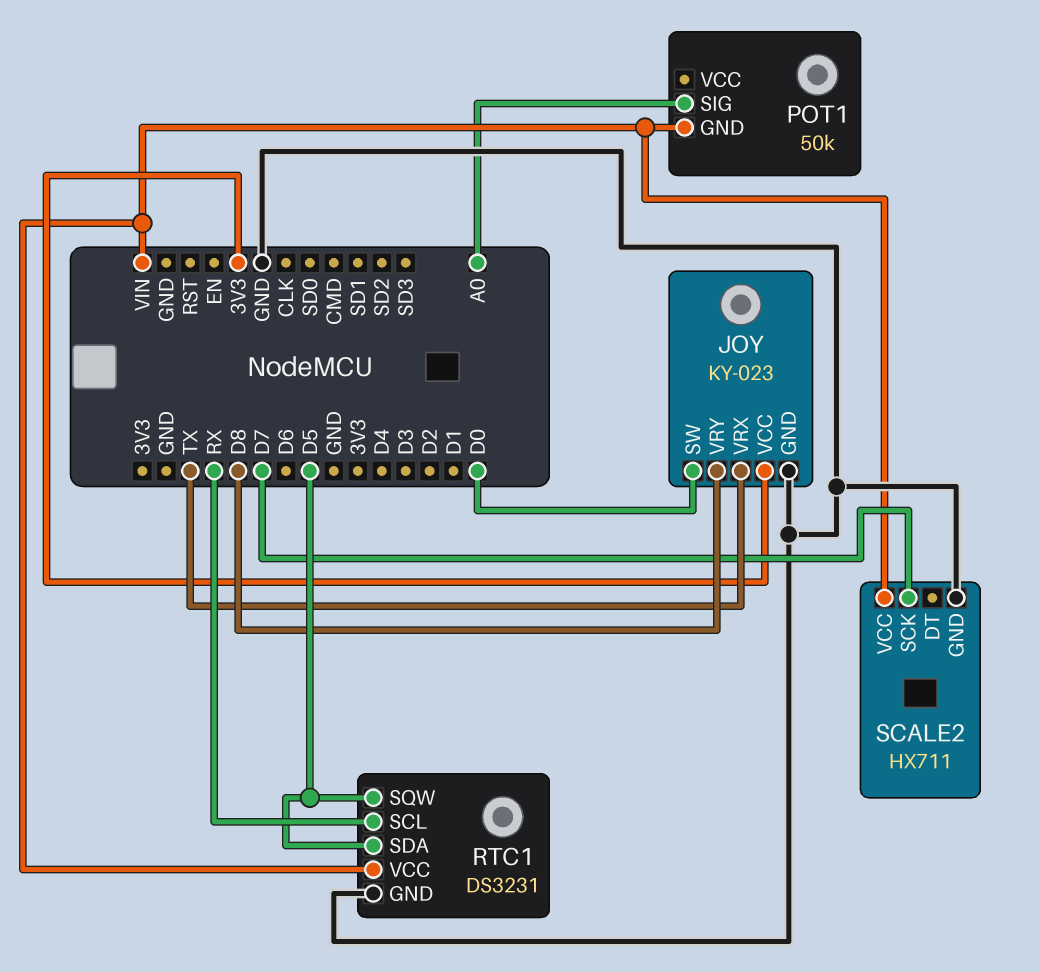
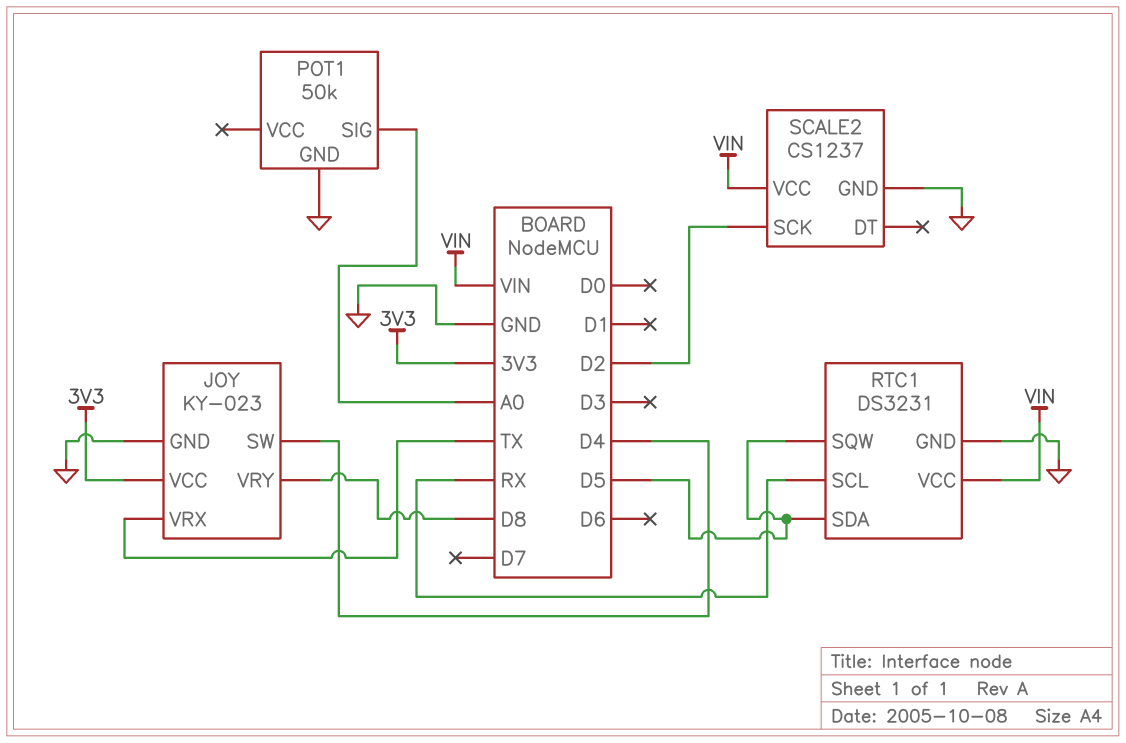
JOY pin SW: D0 -> D4
POT1 pin GND: VIN -> GND
SCALE2: HX711 -> CS1237
SCALE2 pin SCK: D7 -> D2

